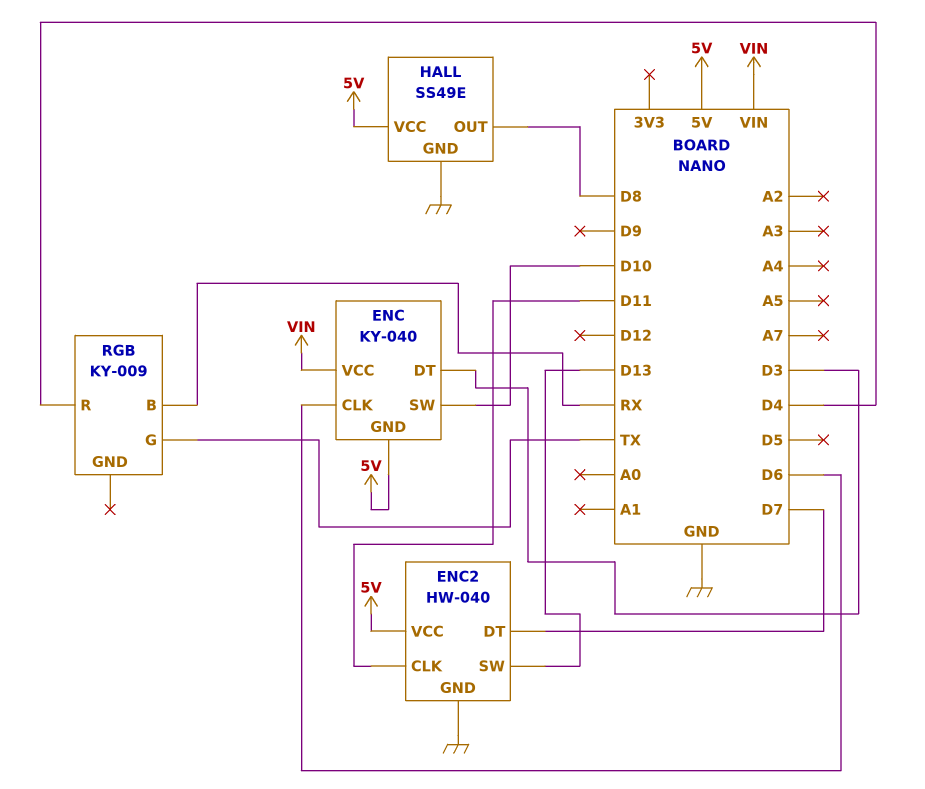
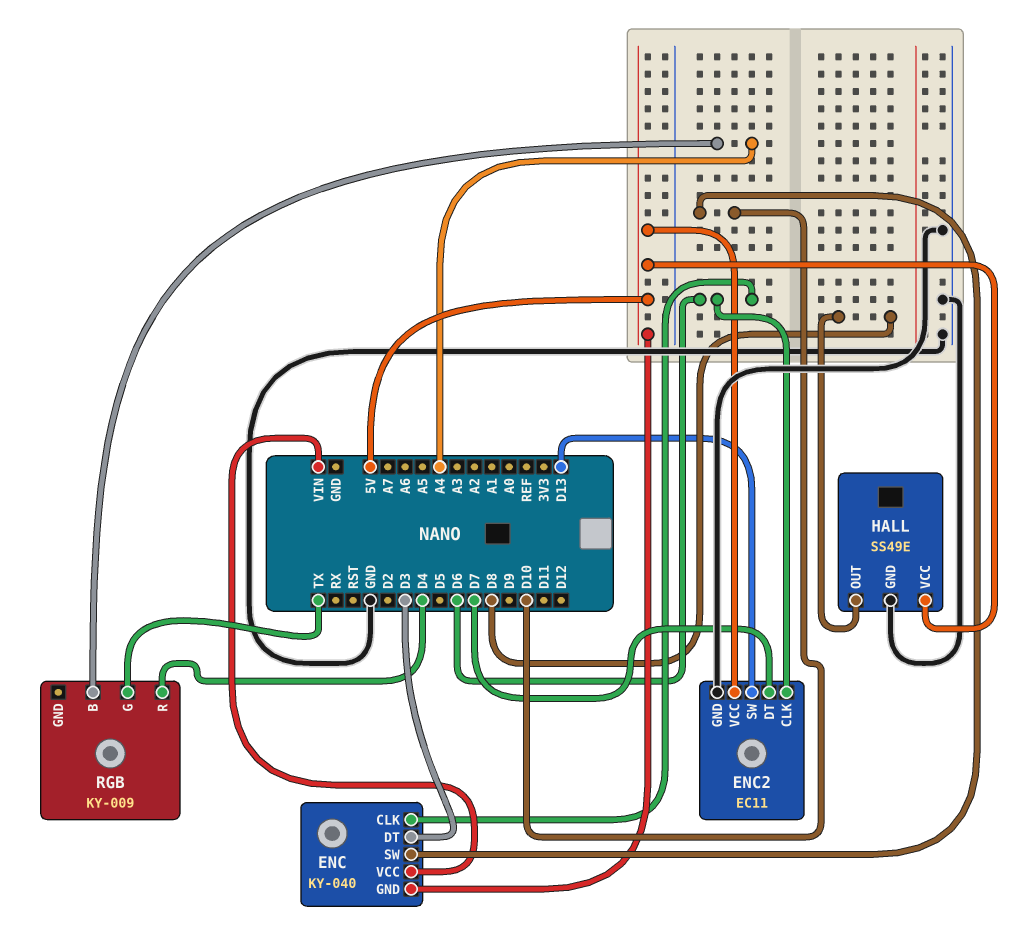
ENC2: HW-040 -> EC11
ENC2 pin CLK: D11 -> D6
RGB pin B: RX -> A4

